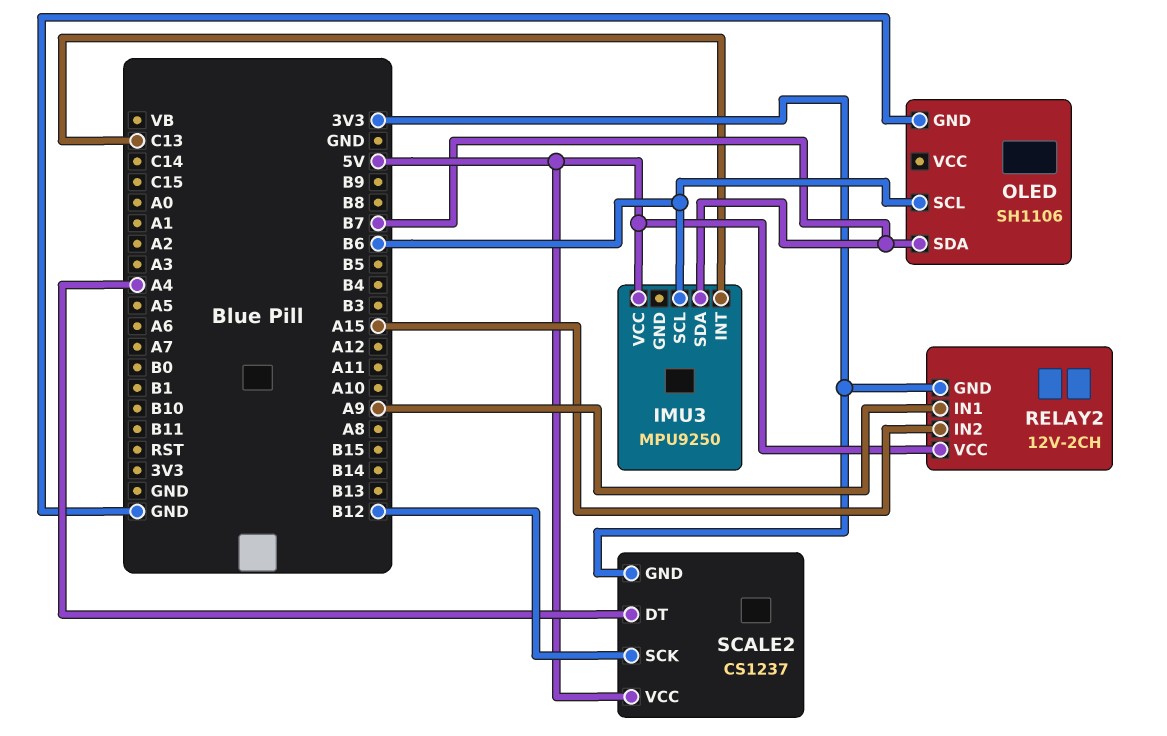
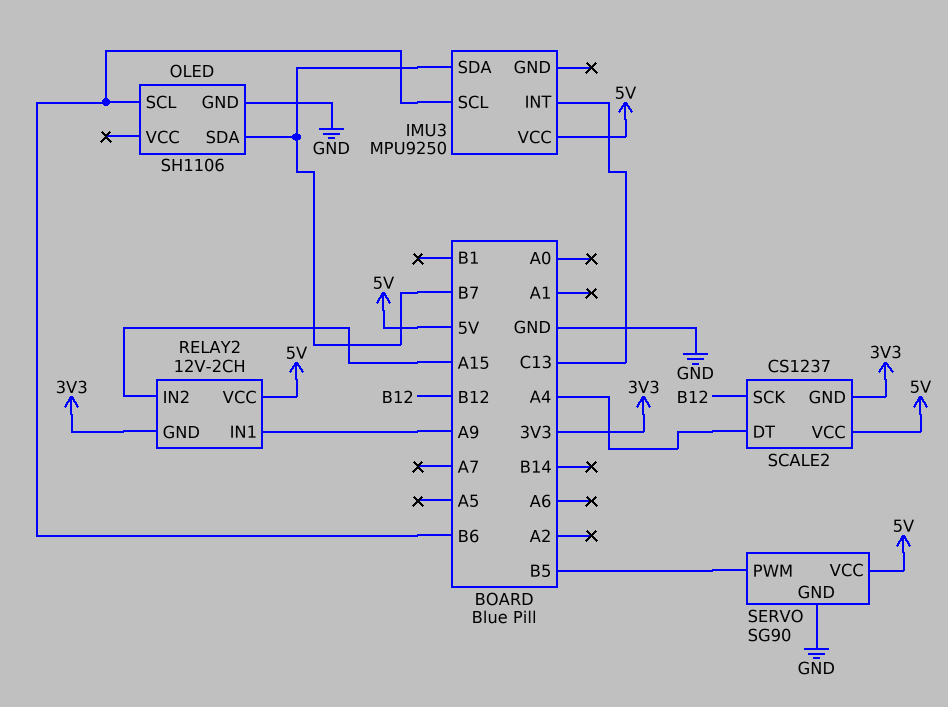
SERVO: none -> SG90
SERVO pin GND: none -> GND
SERVO pin PWM: none -> B5
SERVO pin VCC: none -> 5V

